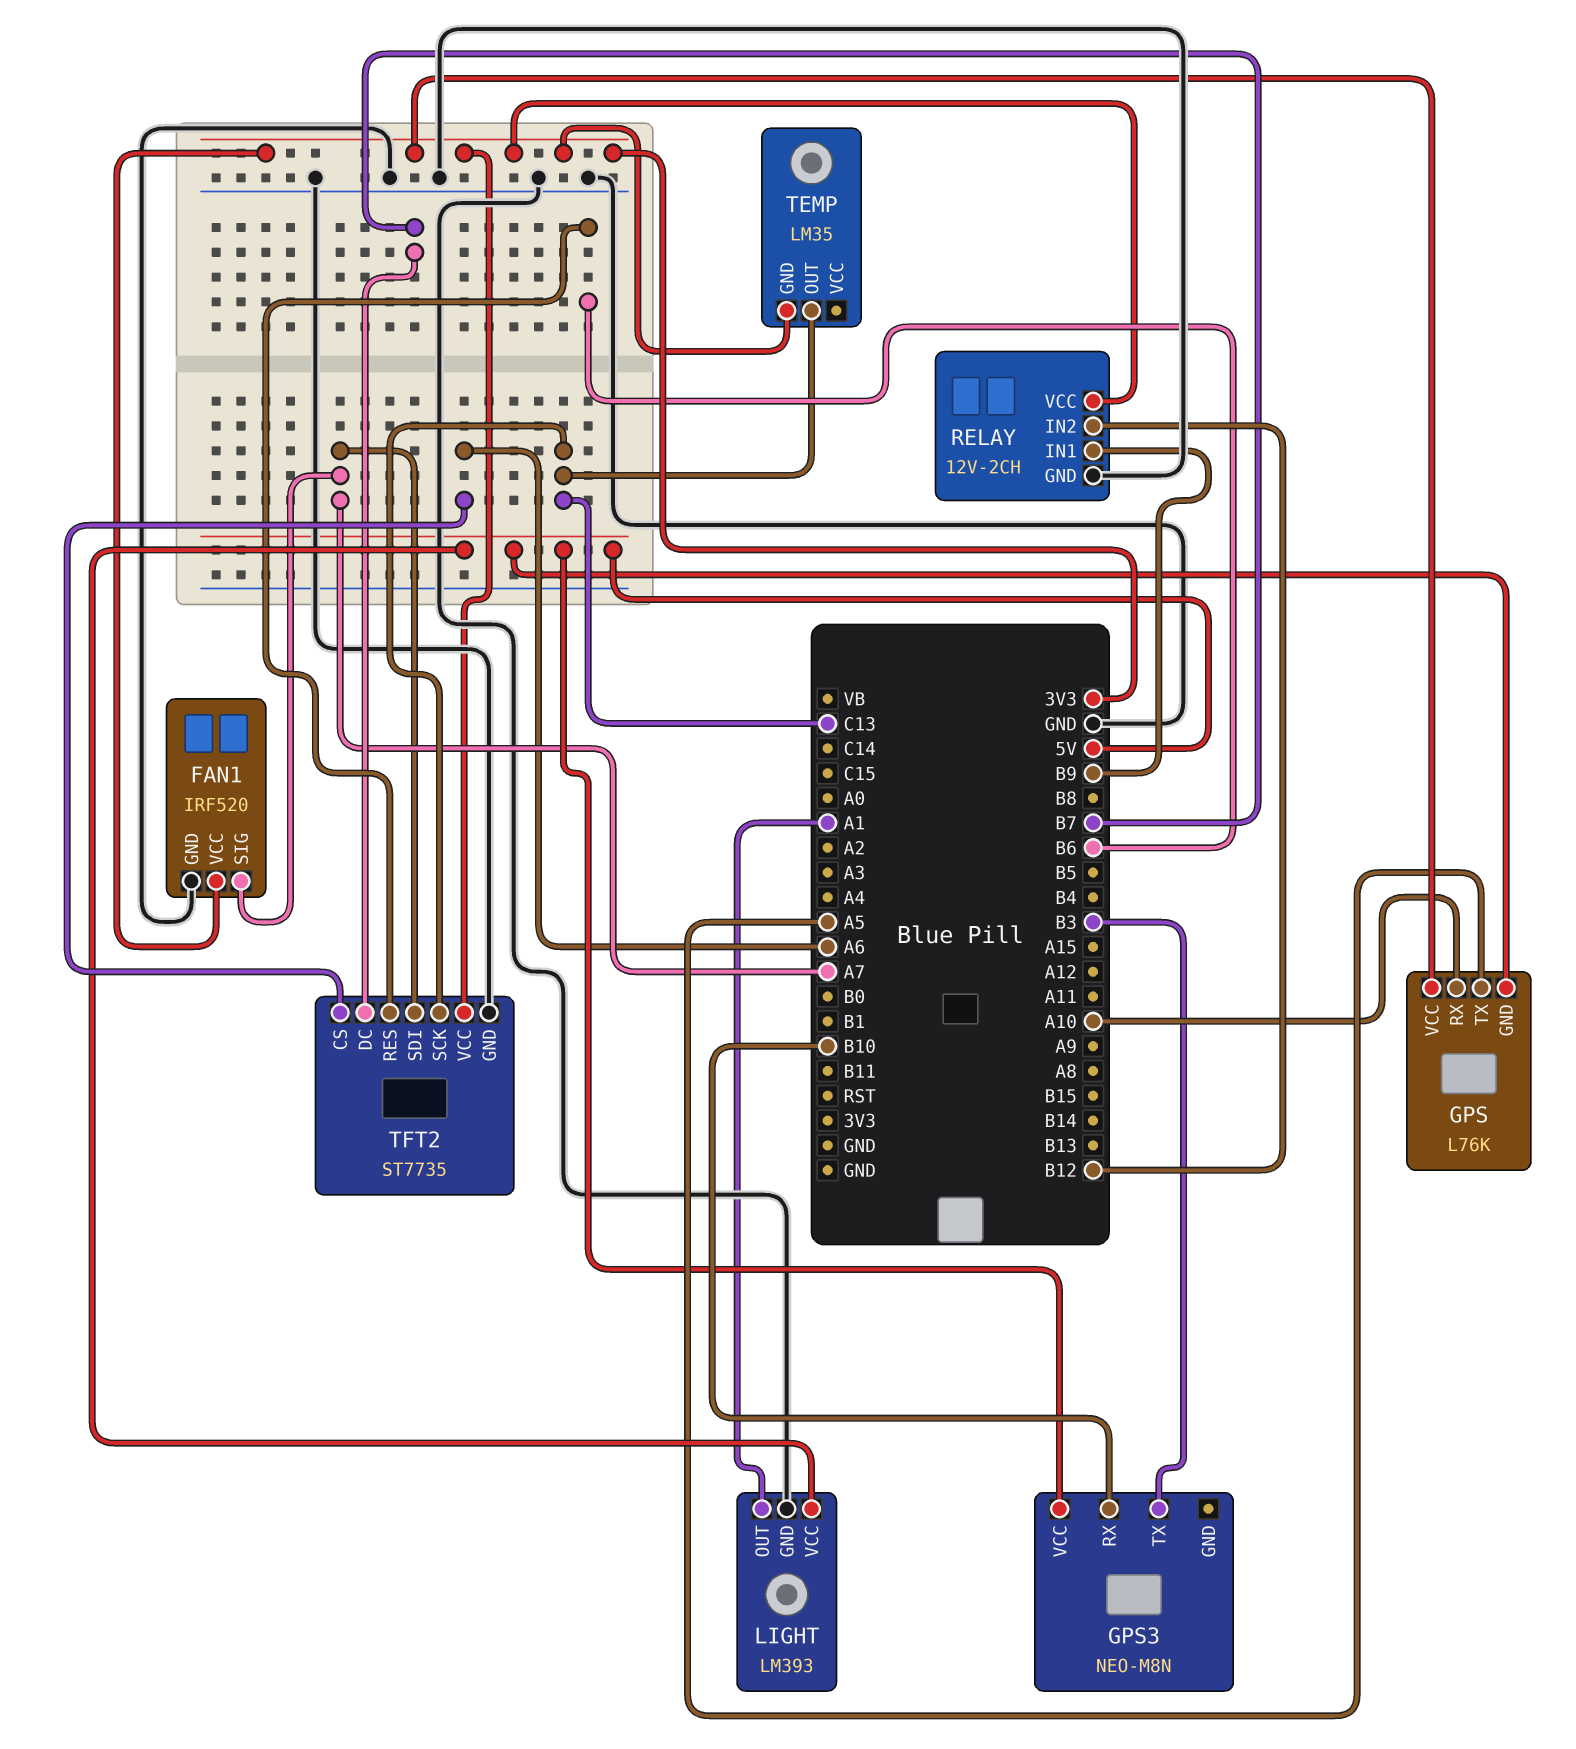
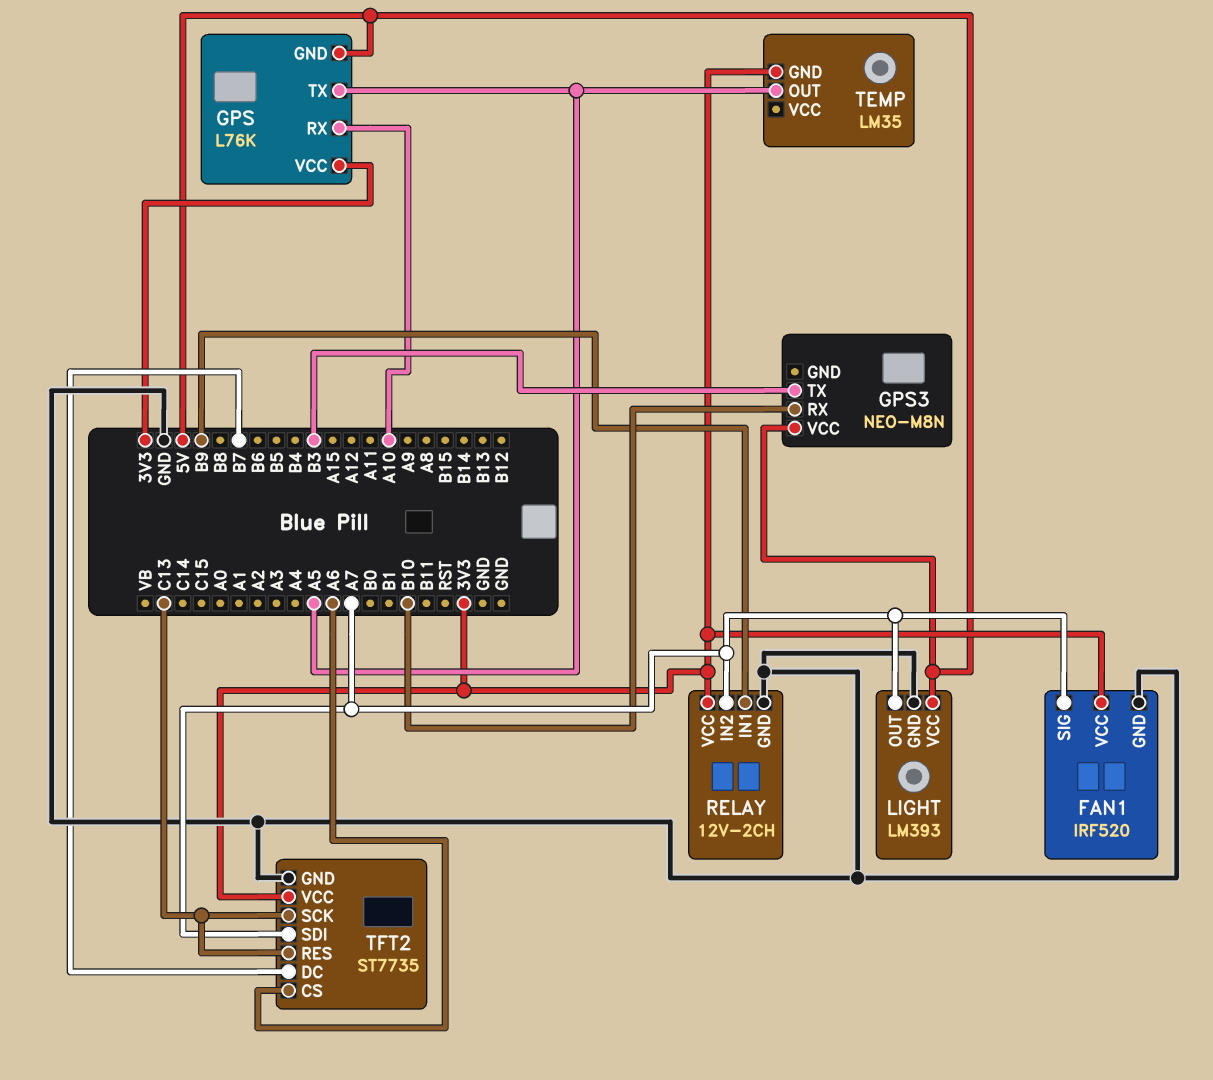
LIGHT pin OUT: A1 -> A7
RELAY pin IN2: B12 -> A7
TEMP pin OUT: C13 -> A5
TFT2 pin RES: B6 -> C13

